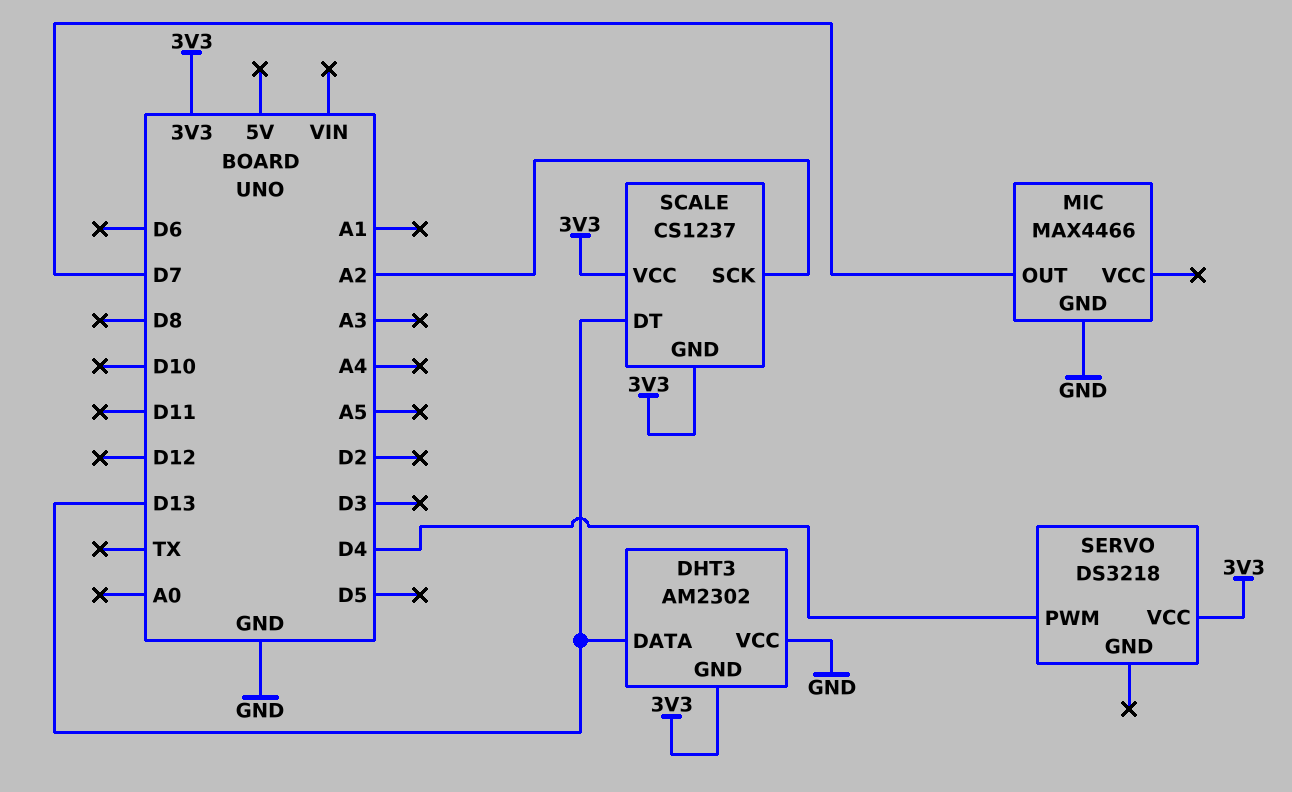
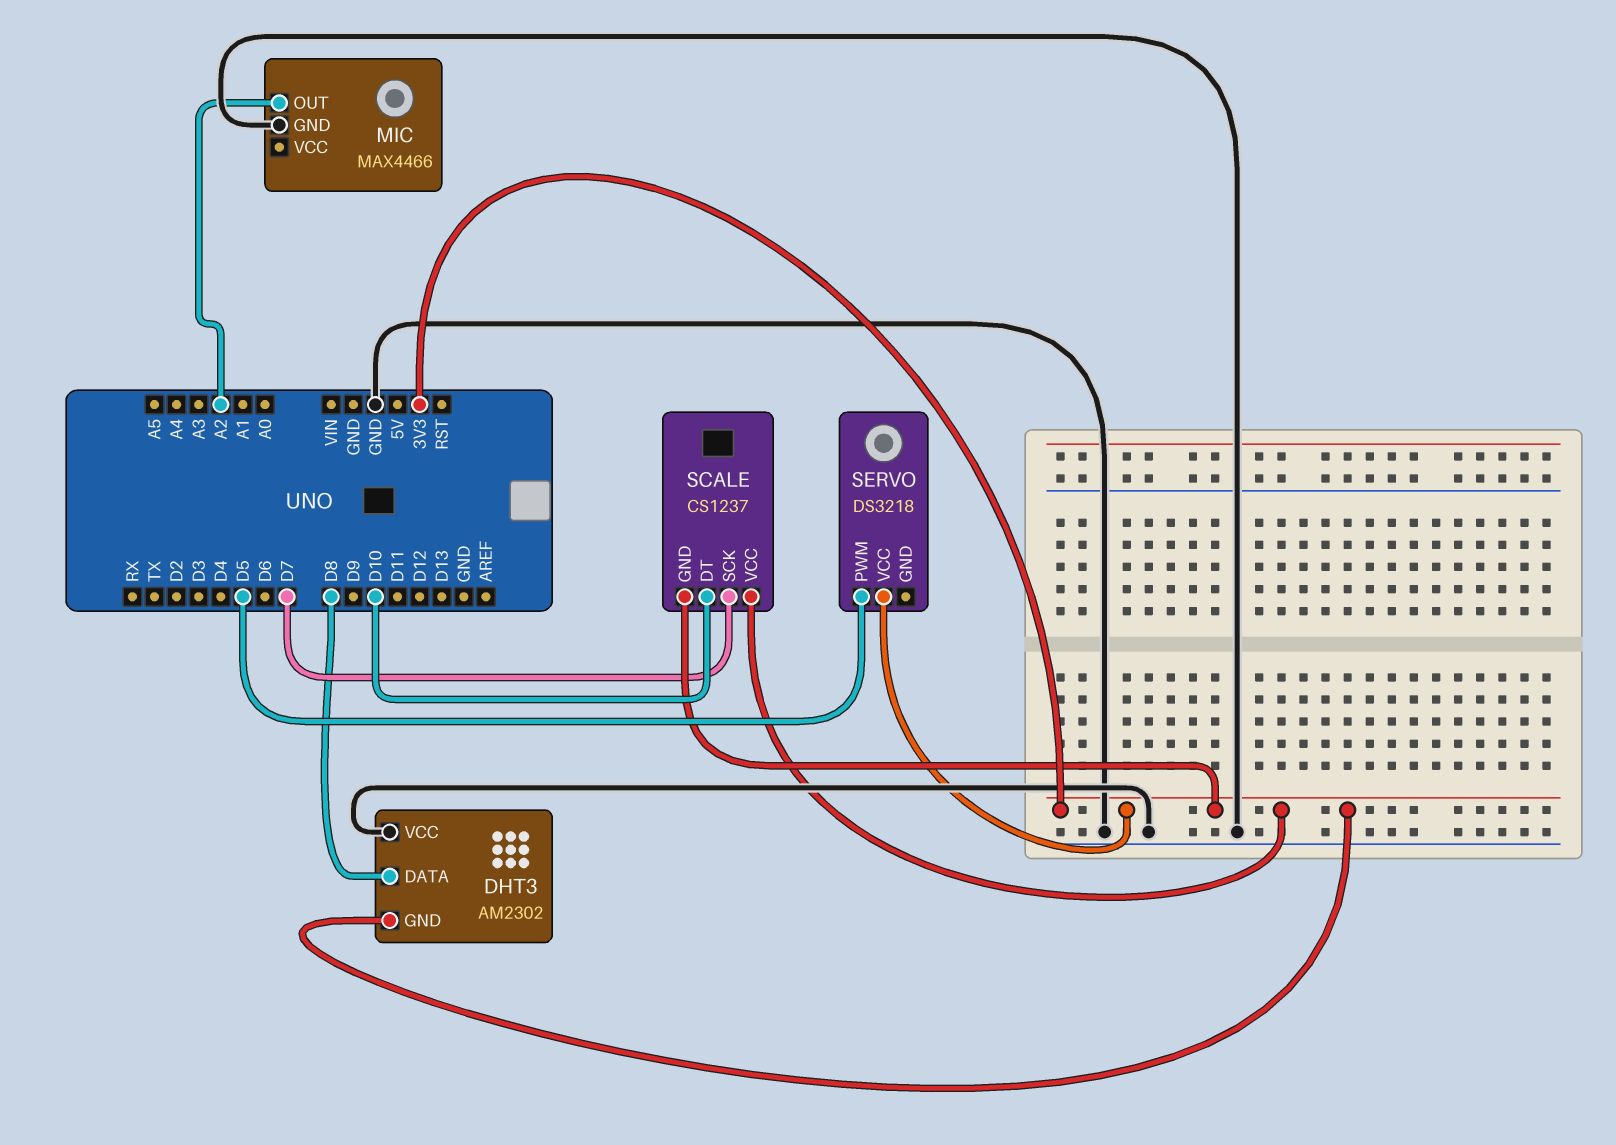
DHT3 pin DATA: D13 -> D8
MIC pin OUT: D7 -> A2
SCALE pin DT: D13 -> D10
SCALE pin SCK: A2 -> D7
SERVO pin PWM: D4 -> D5

